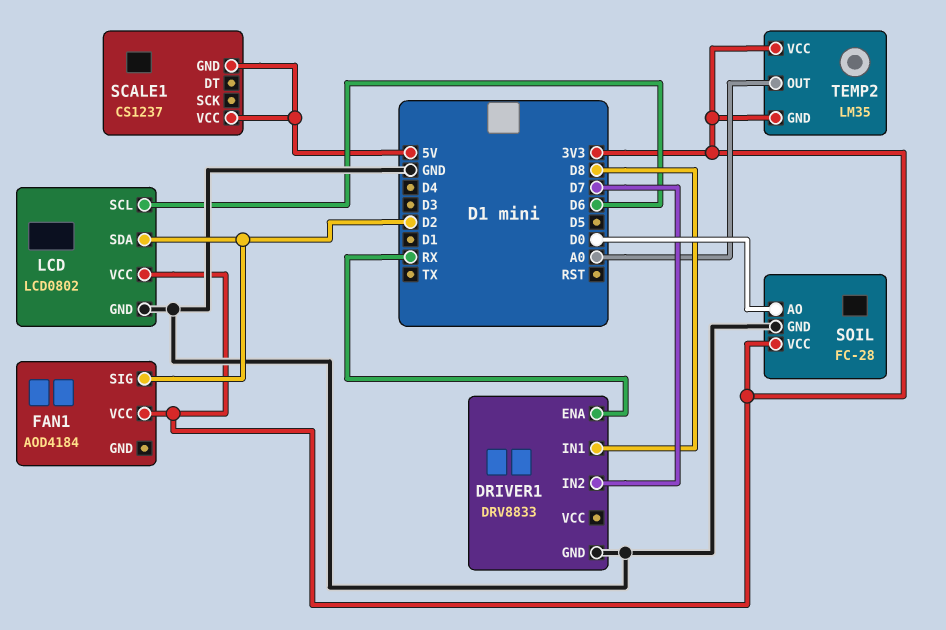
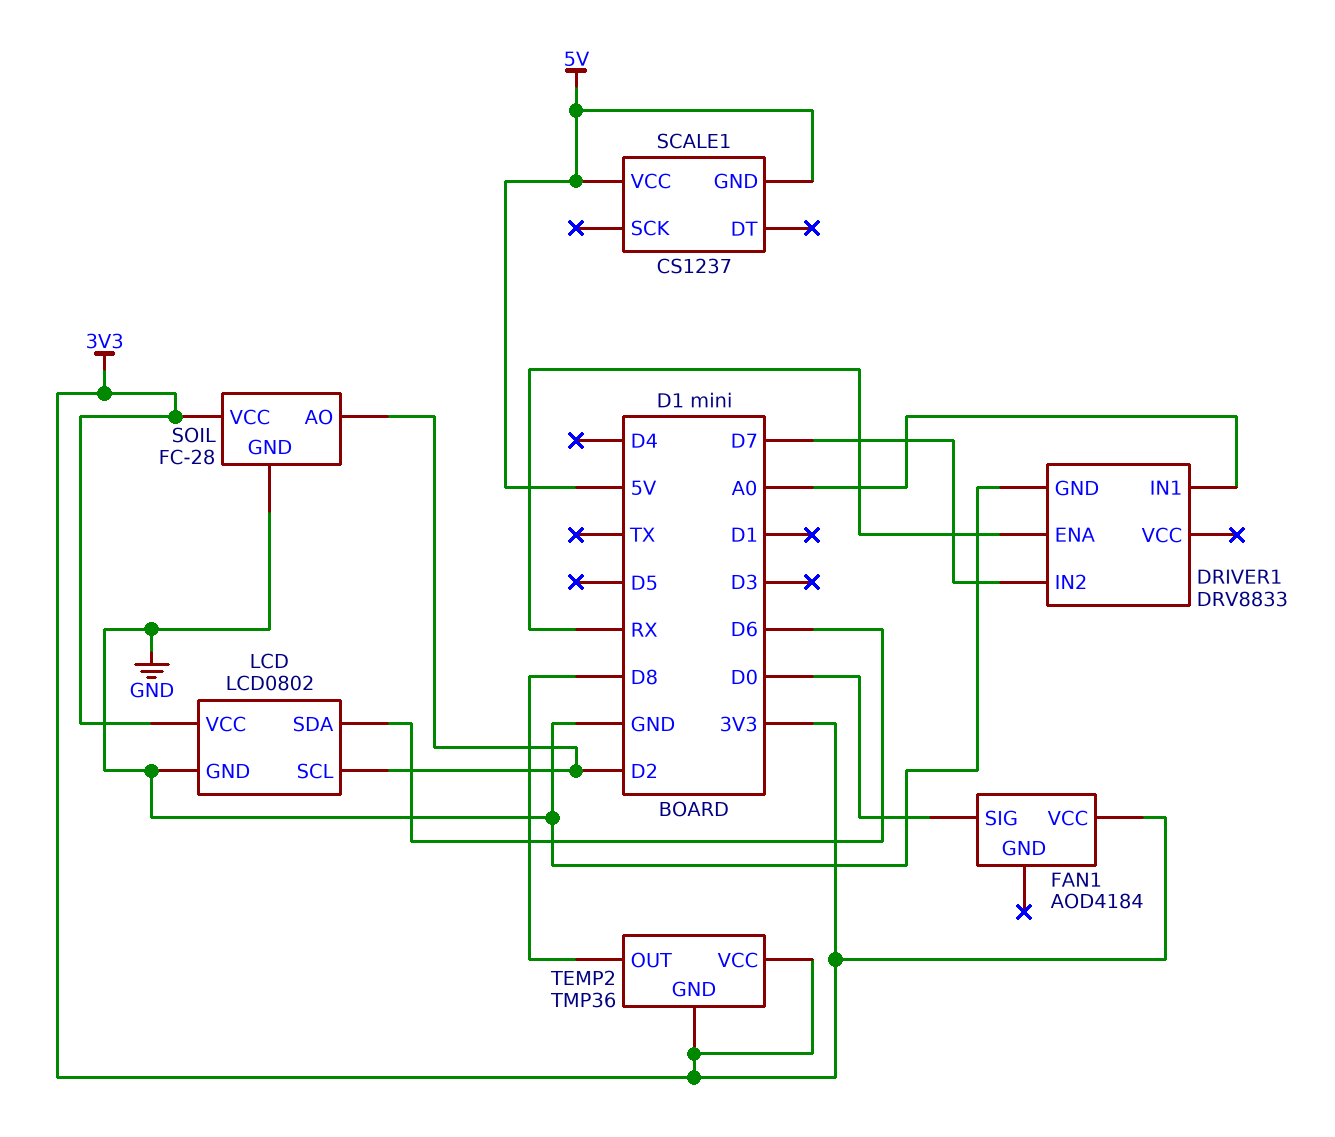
DRIVER1 pin IN1: D8 -> A0
FAN1 pin SIG: D2 -> D0
LCD pin SCL: D6 -> D2
LCD pin SDA: D2 -> D6
SOIL pin AO: D0 -> D2
TEMP2: LM35 -> TMP36
TEMP2 pin OUT: A0 -> D8

